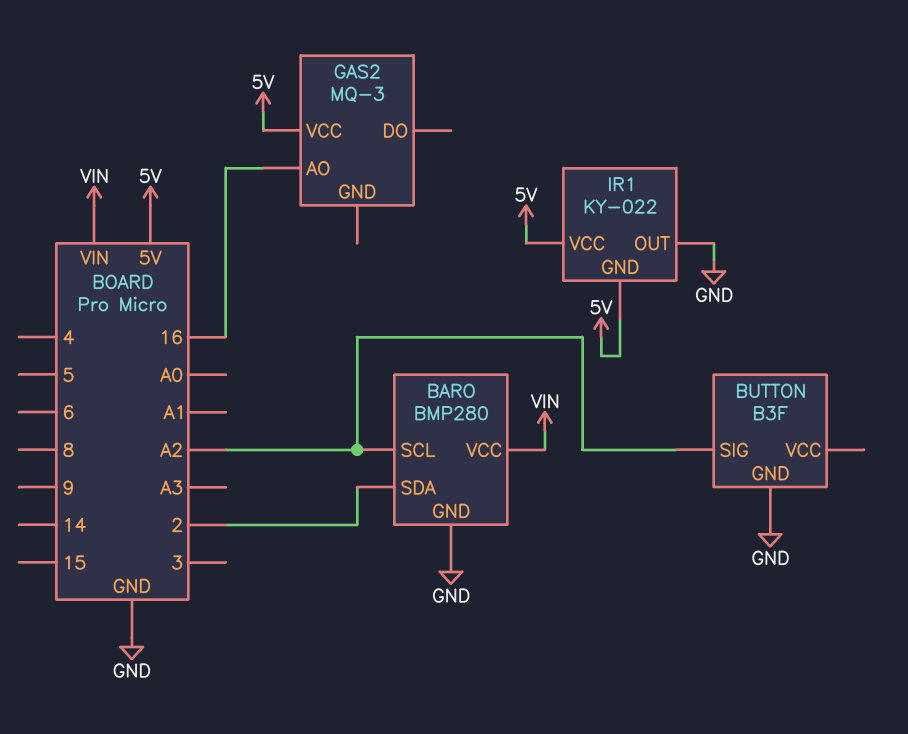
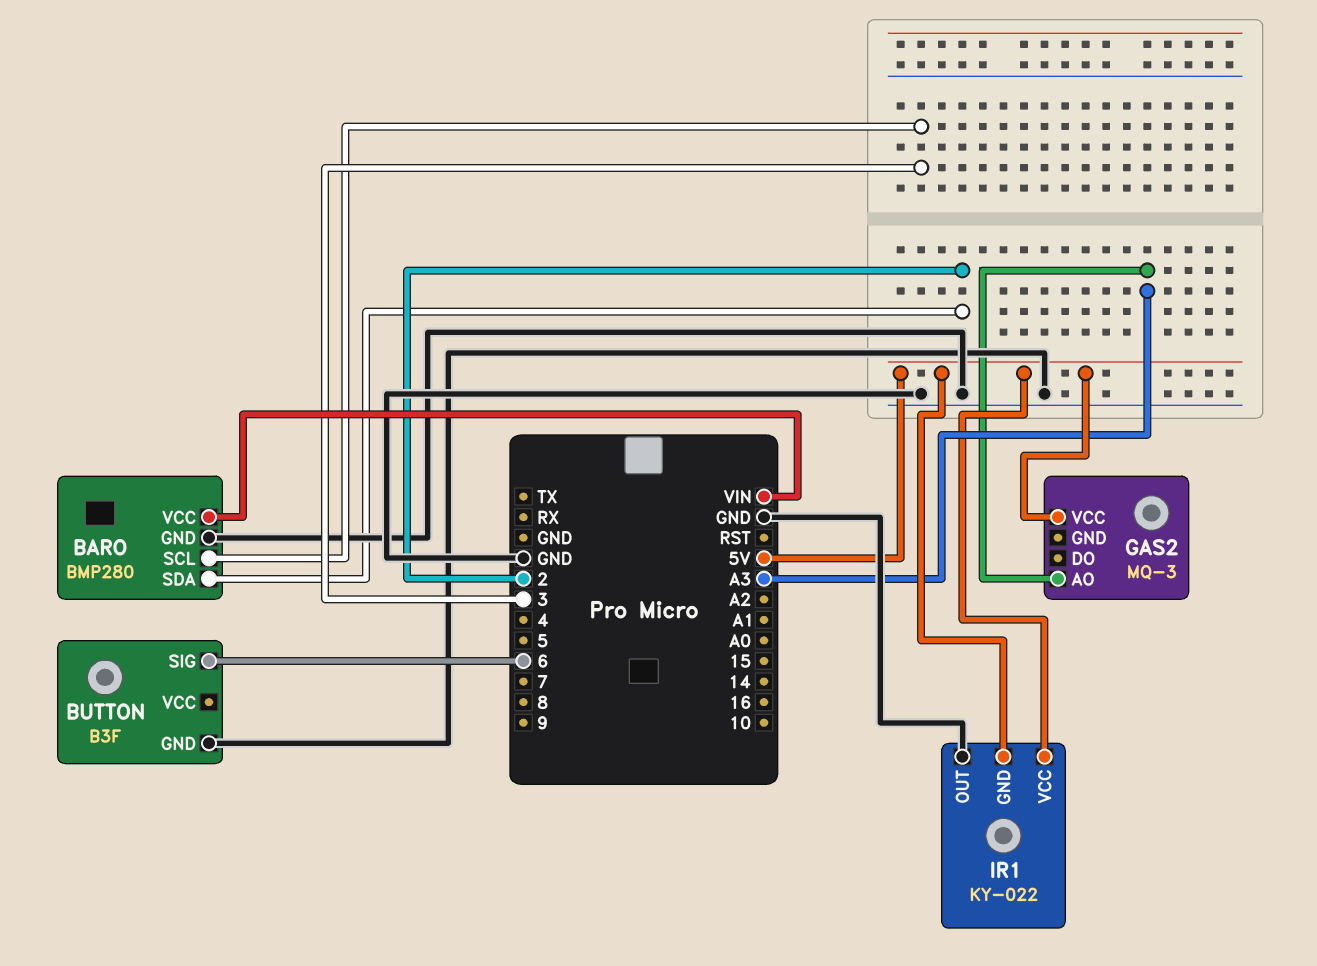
BARO pin SCL: A2 -> 3
BUTTON pin SIG: A2 -> 6
GAS2 pin AO: 16 -> A3

